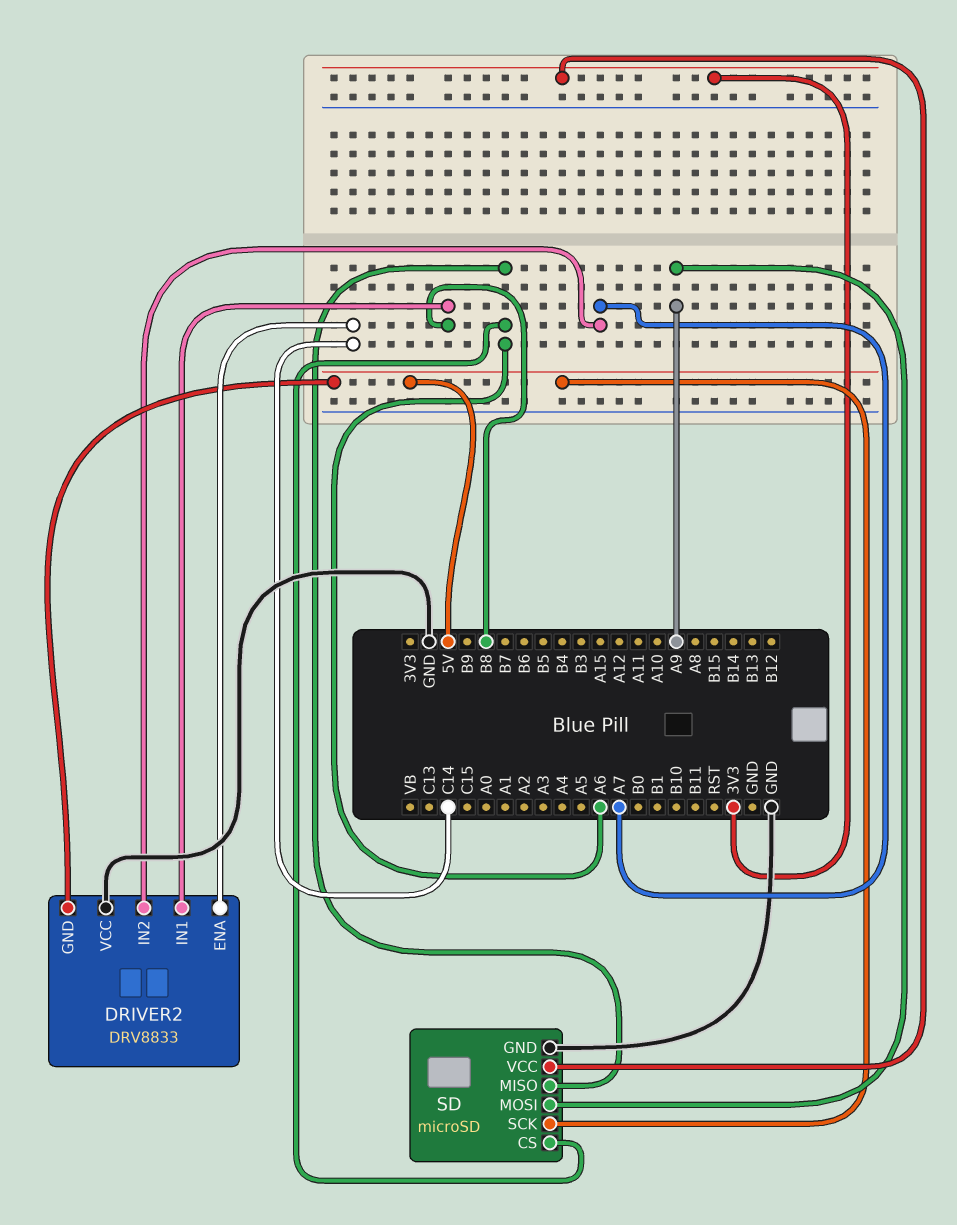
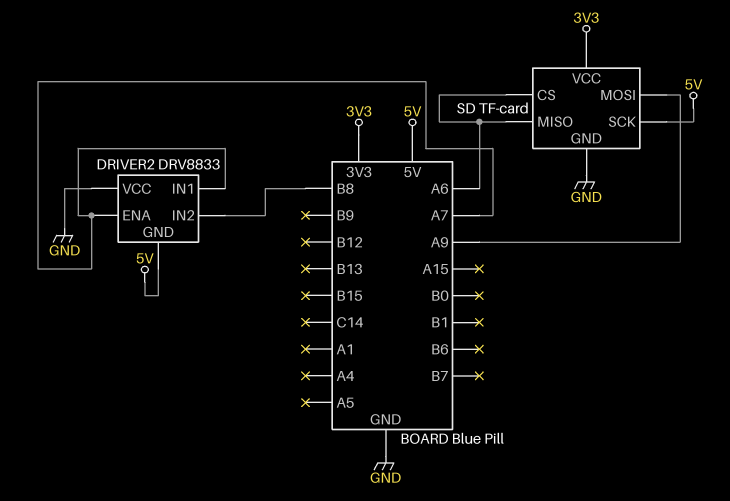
DRIVER2 pin ENA: C14 -> A7
DRIVER2 pin IN1: B8 -> A7
DRIVER2 pin IN2: A7 -> B8
SD: microSD -> TF-card

